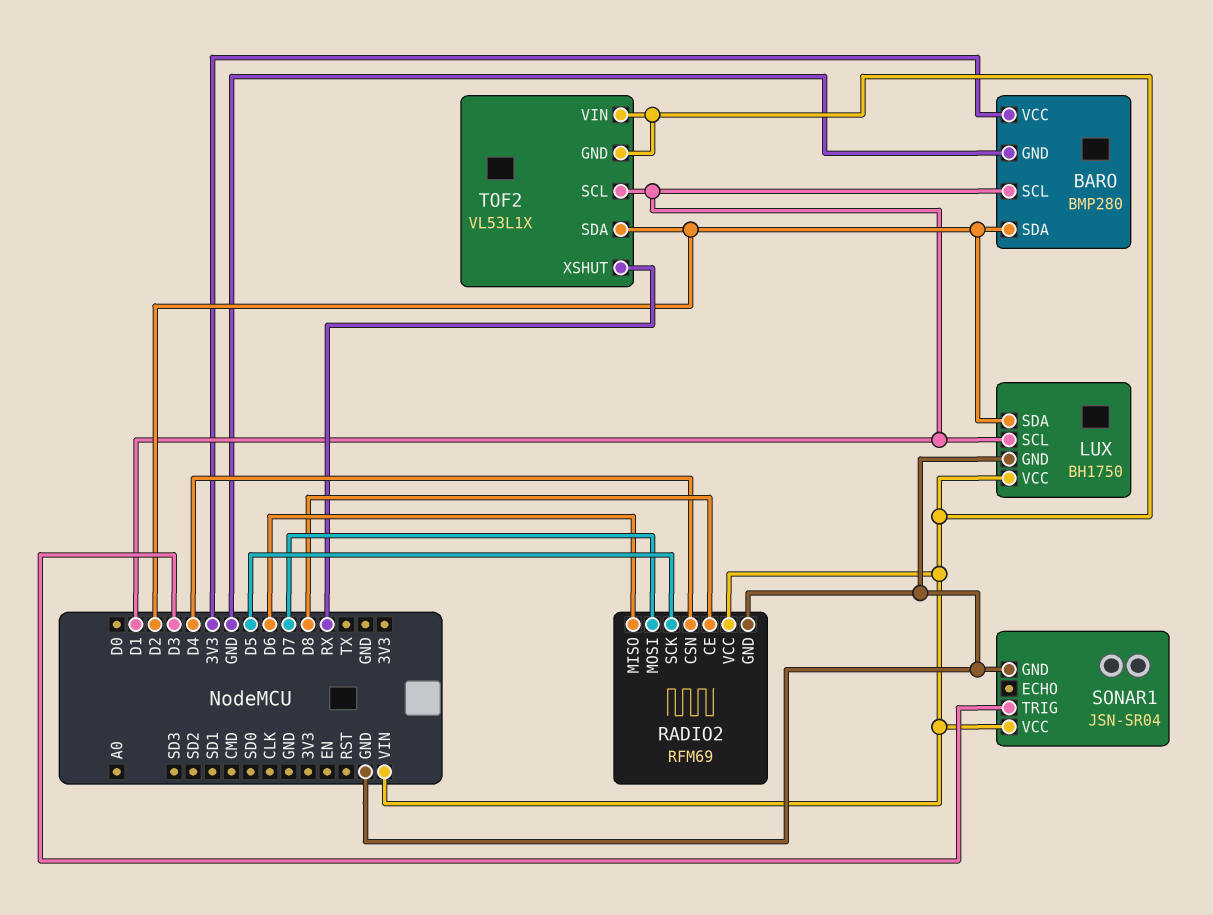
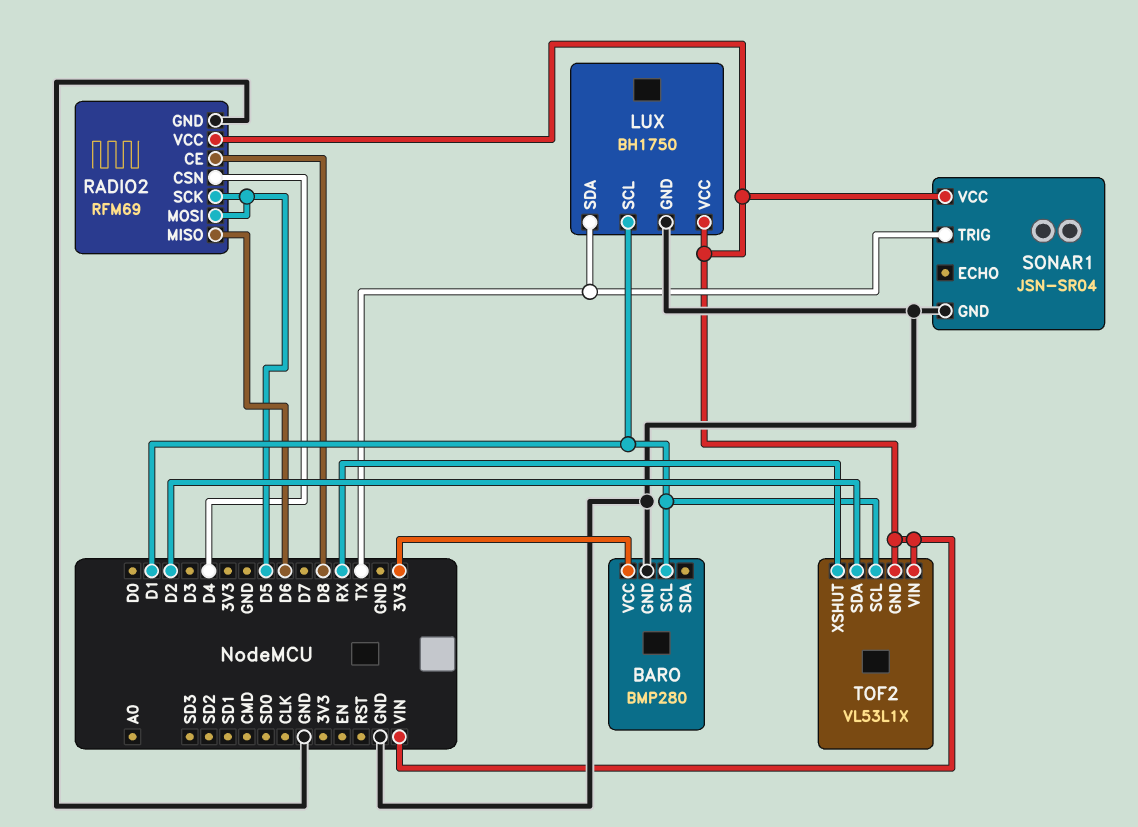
BARO pin SDA: D2 -> none
LUX pin SDA: D2 -> TX
RADIO2 pin MOSI: D7 -> D5
SONAR1 pin TRIG: D3 -> TX

